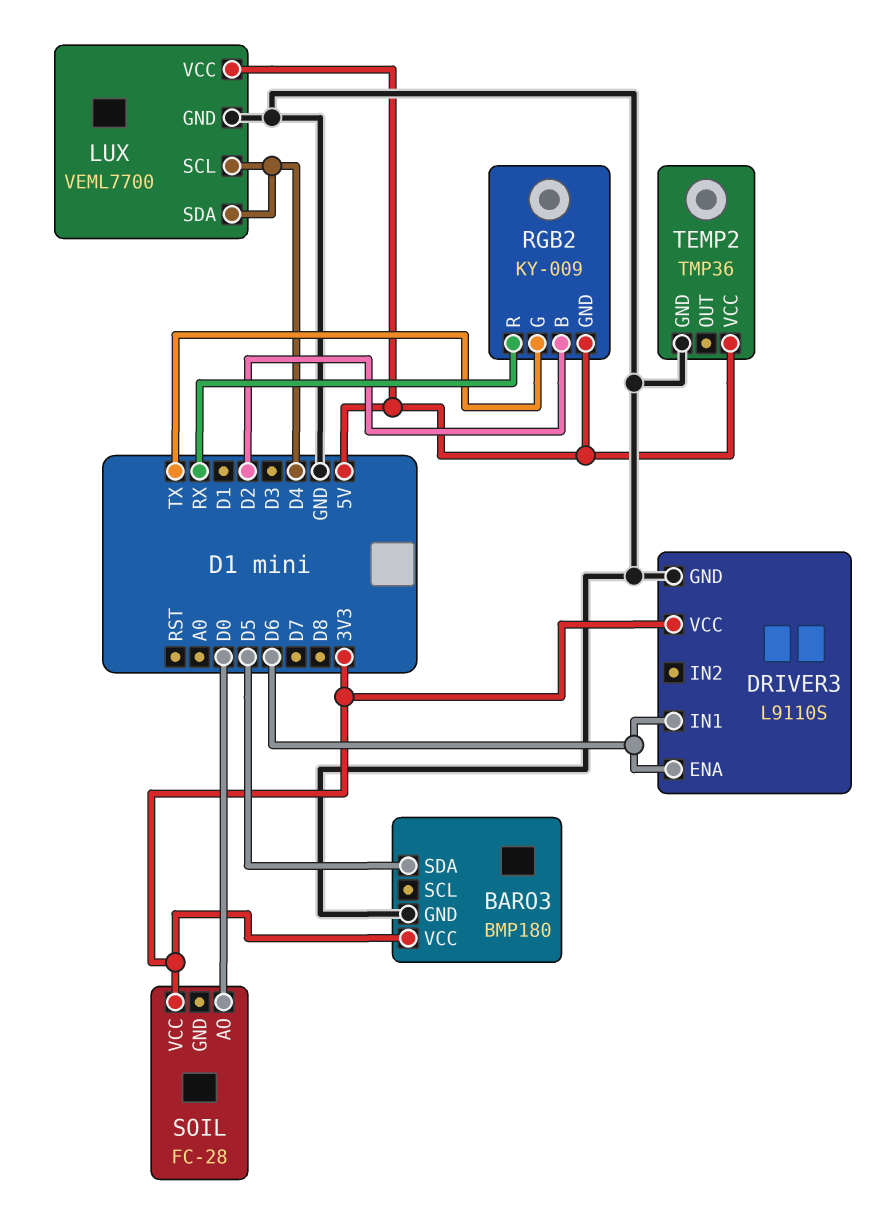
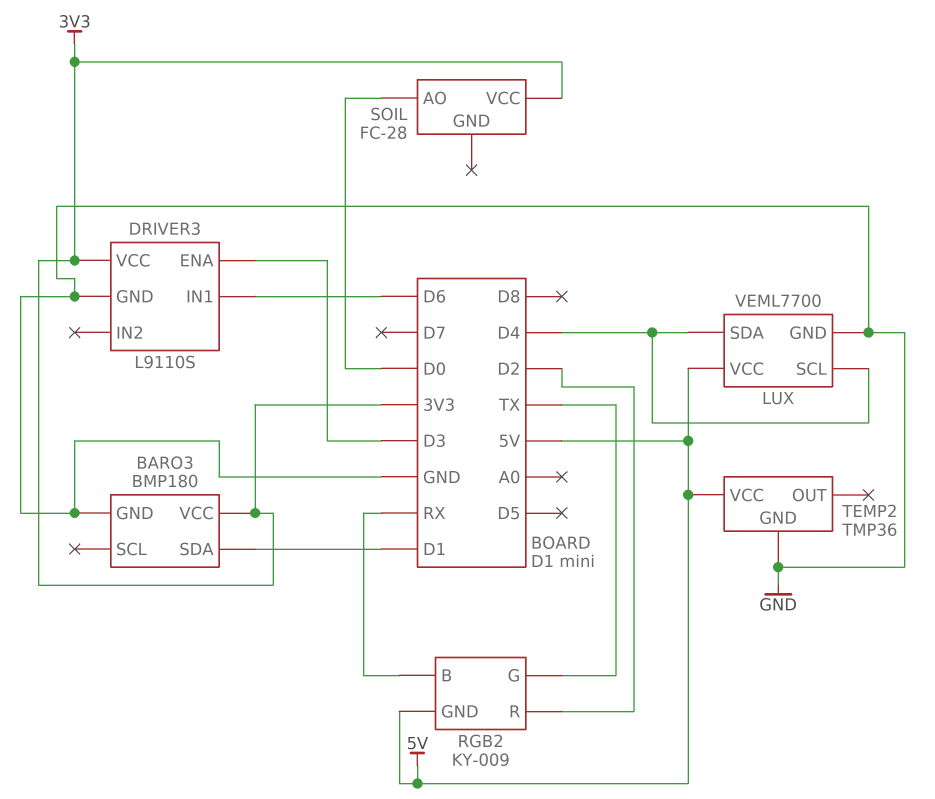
BARO3 pin SDA: D5 -> D1
DRIVER3 pin ENA: D6 -> D3
RGB2 pin B: D2 -> RX
RGB2 pin R: RX -> D2

